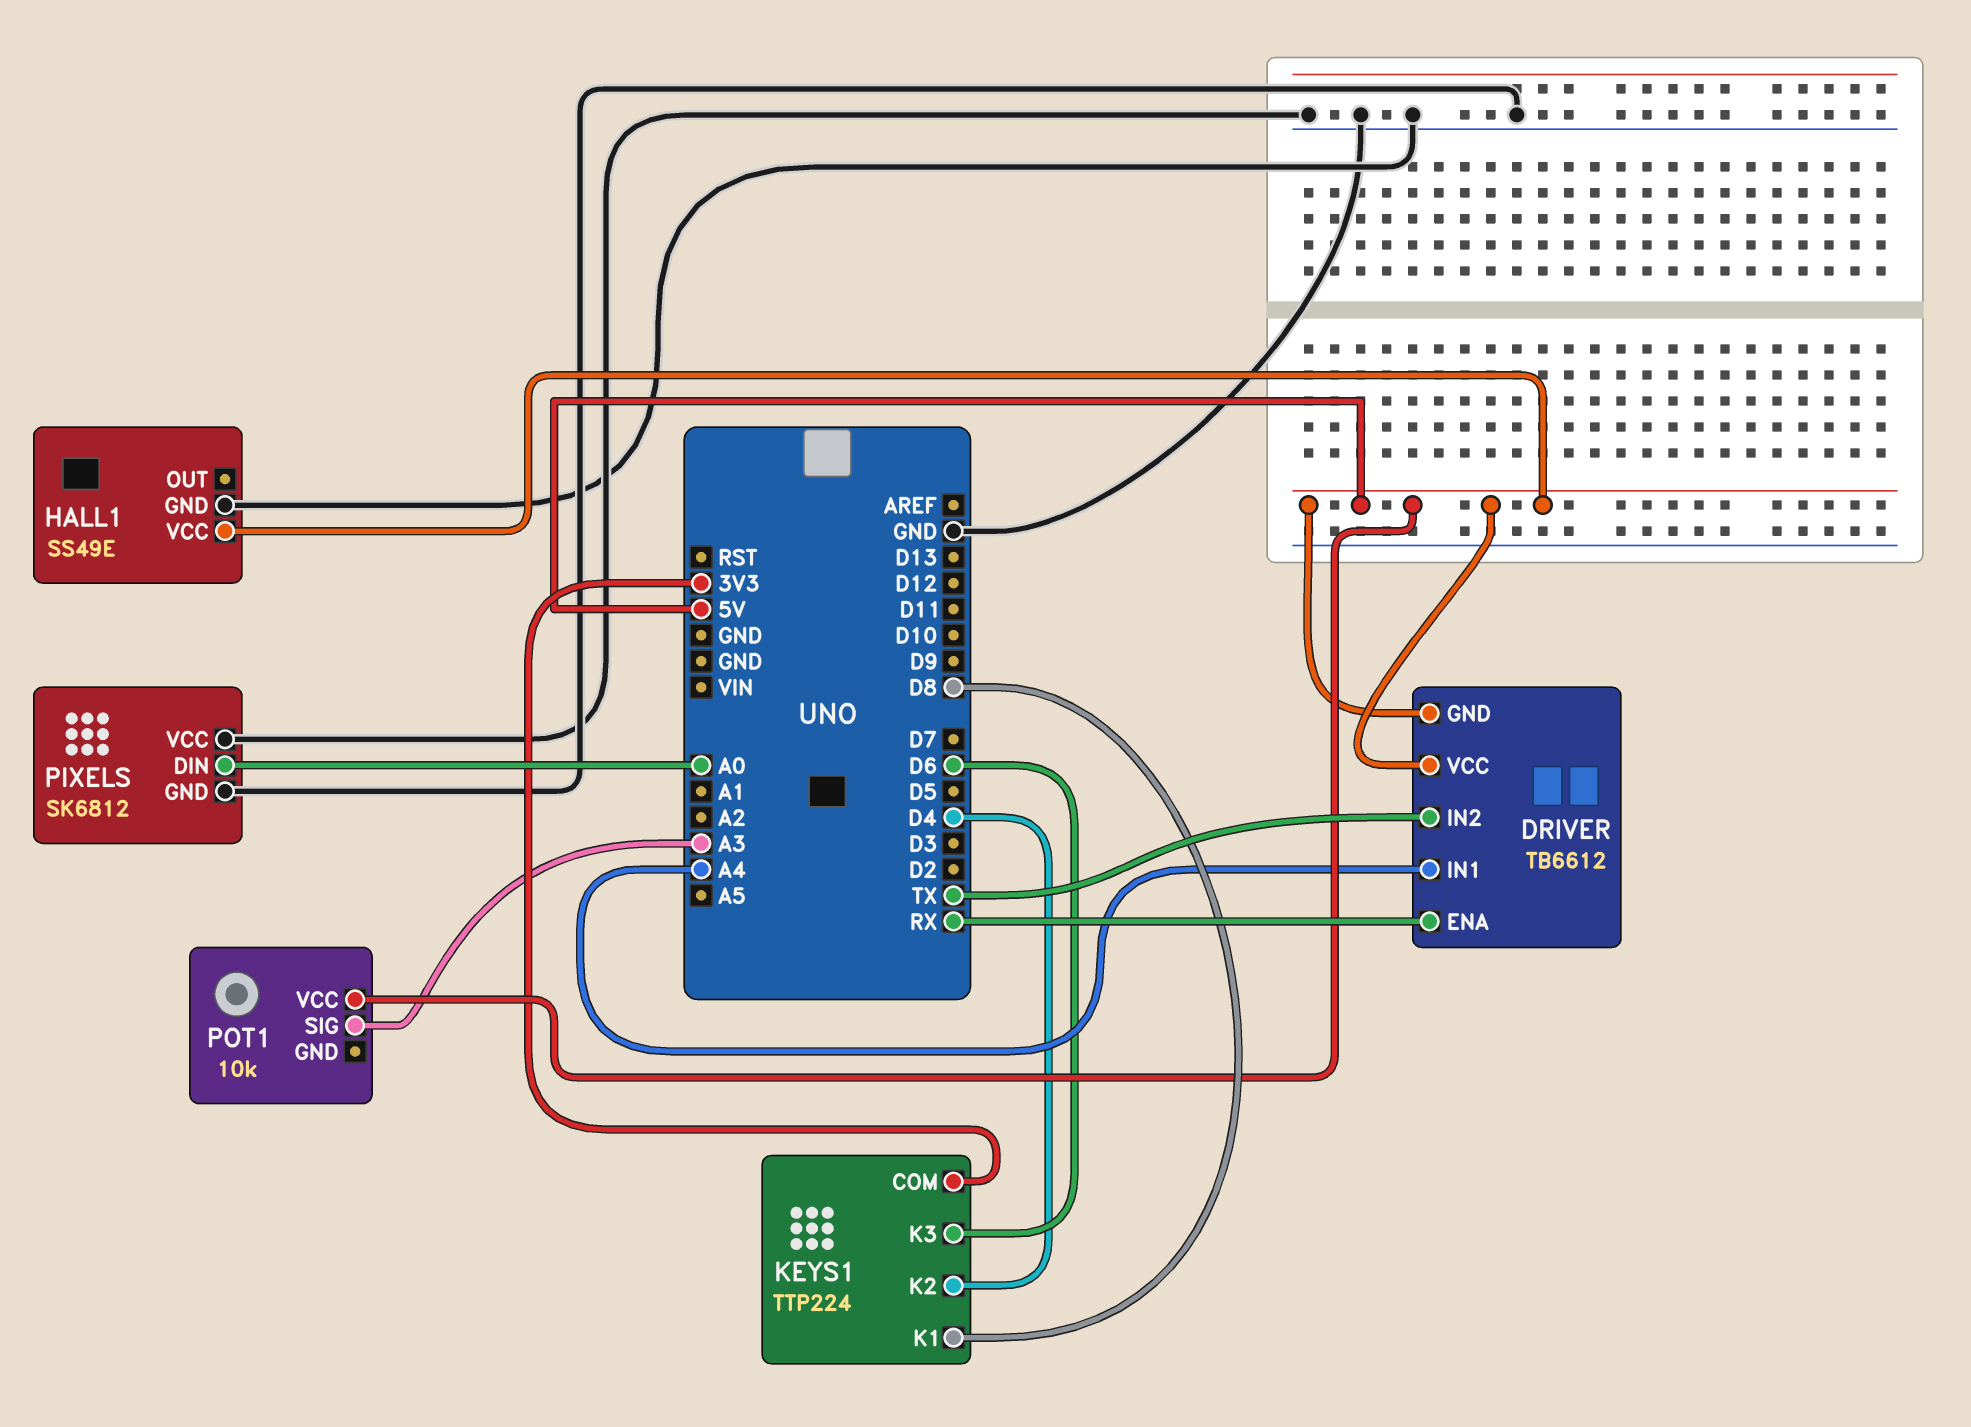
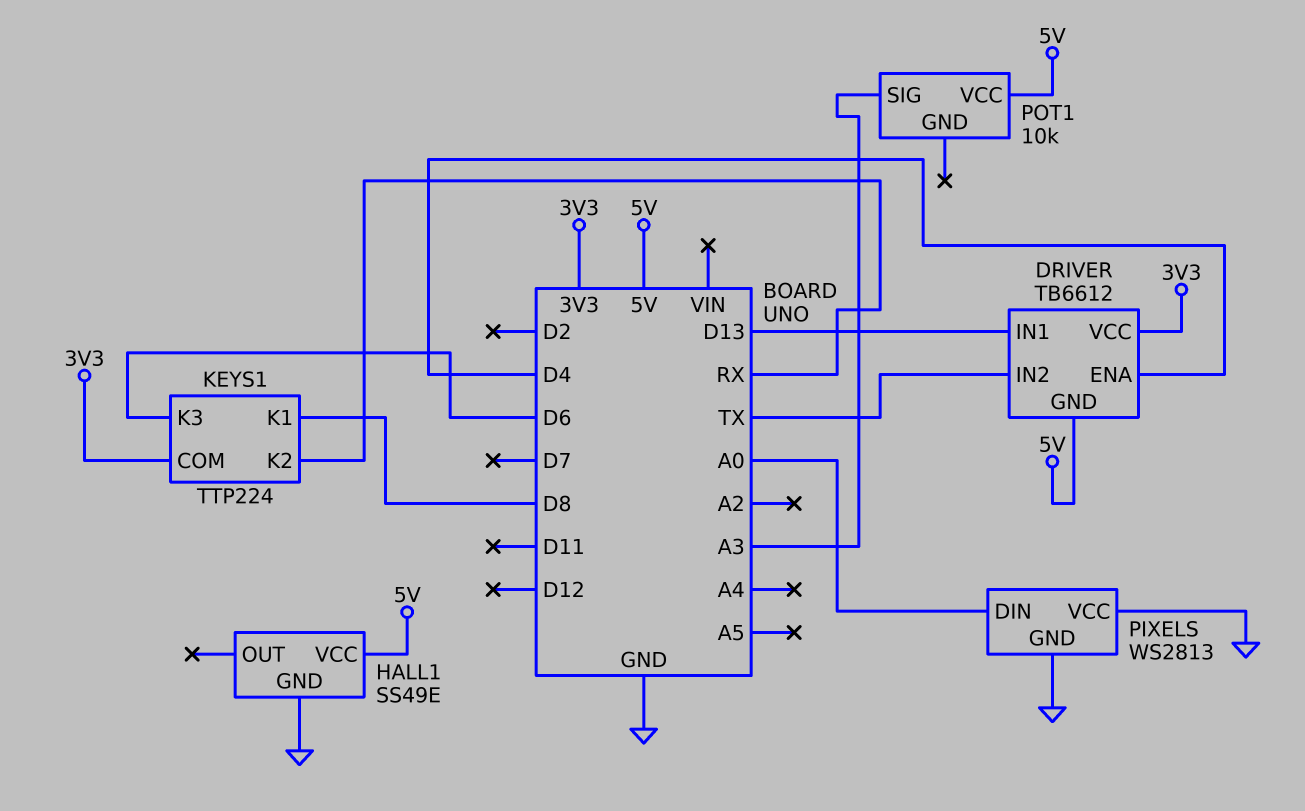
DRIVER pin ENA: RX -> D4
DRIVER pin IN1: A4 -> D13
DRIVER pin VCC: 5V -> 3V3
KEYS1 pin K2: D4 -> RX
PIXELS: SK6812 -> WS2813

